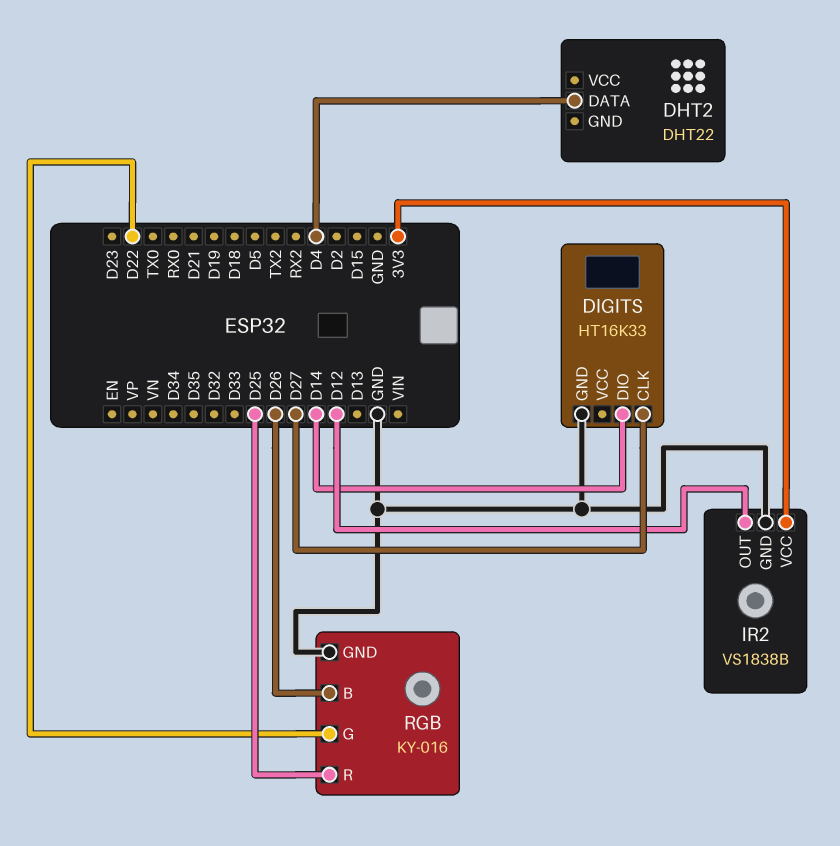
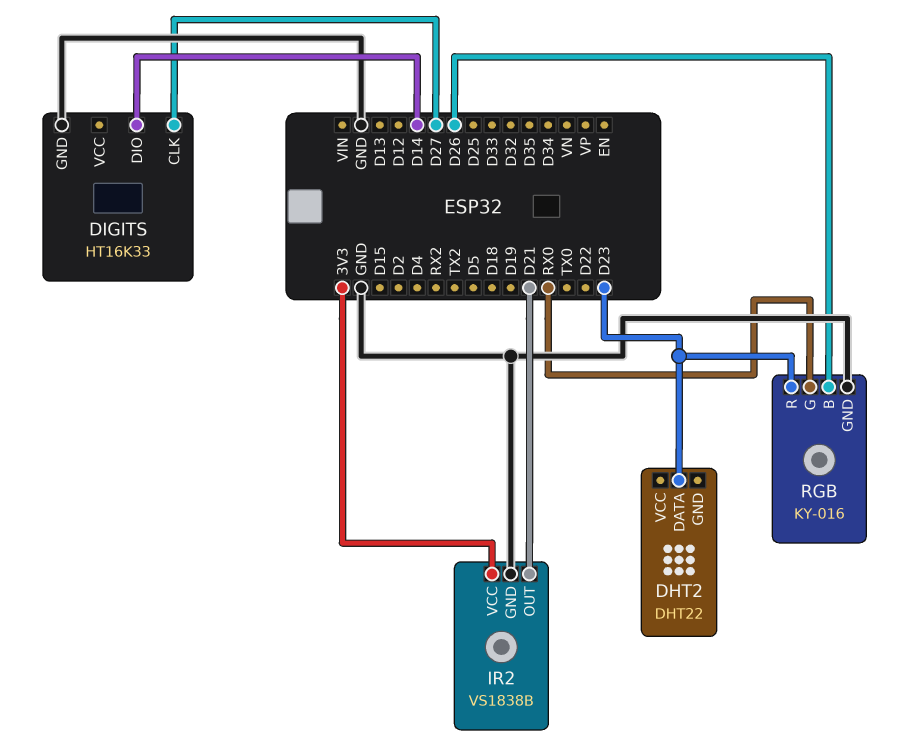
DHT2 pin DATA: D4 -> D23
IR2 pin OUT: D12 -> D21
RGB pin G: D22 -> RX0
RGB pin R: D25 -> D23

